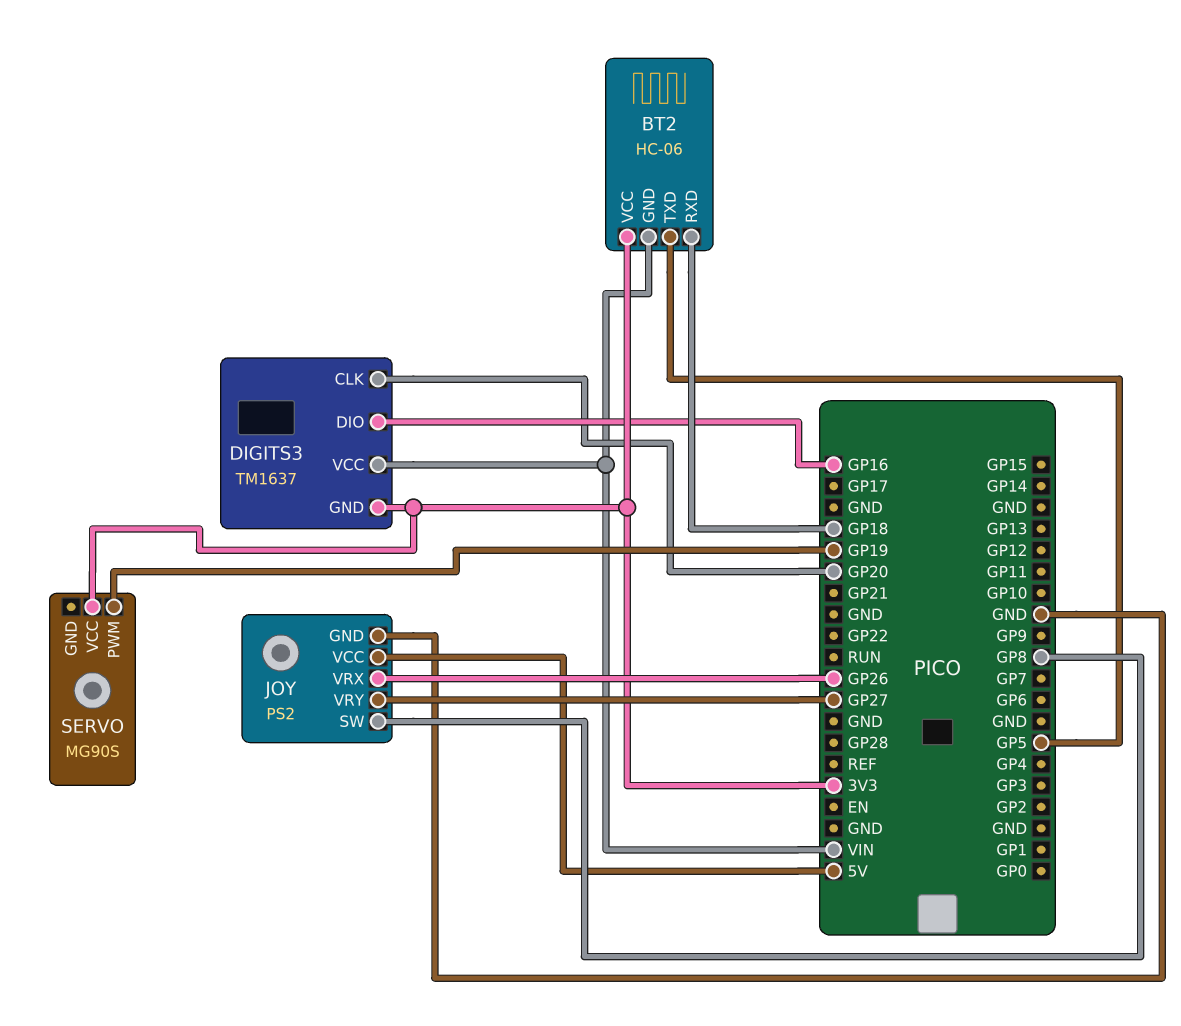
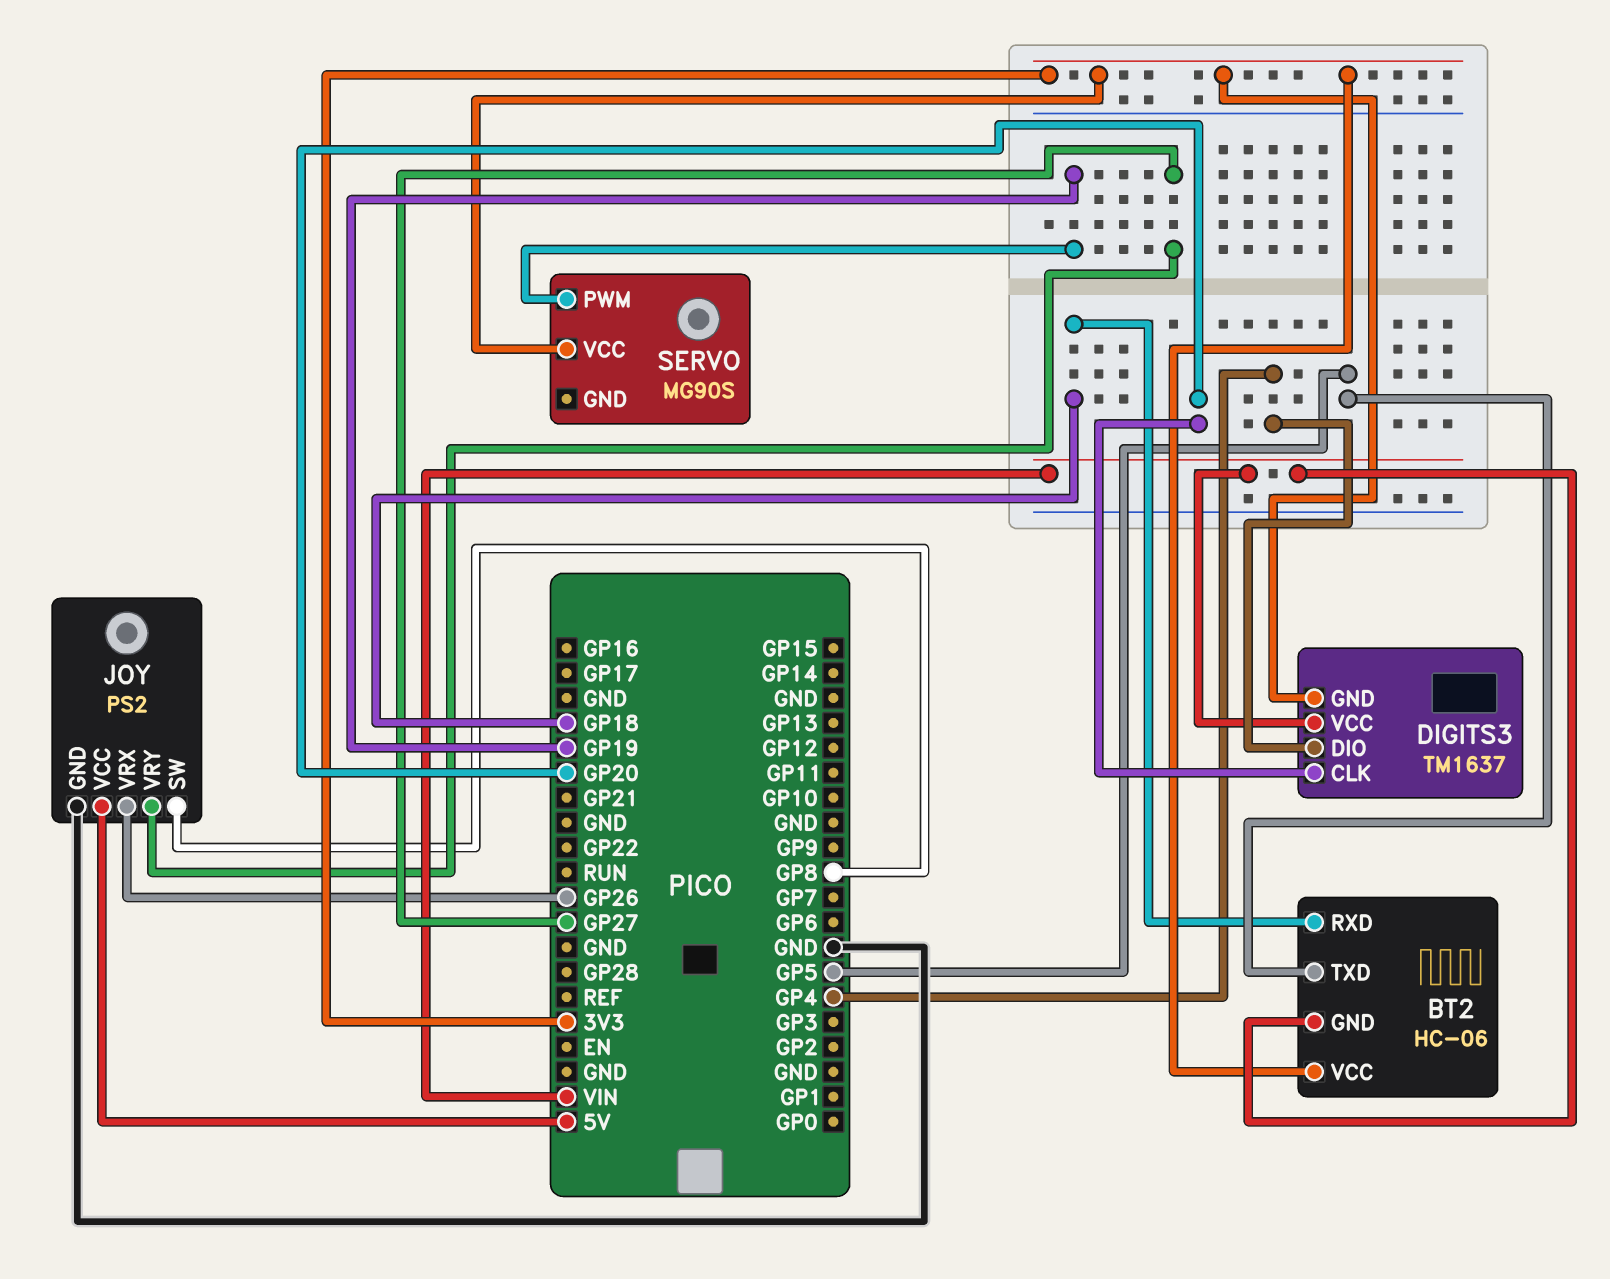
DIGITS3 pin DIO: GP16 -> GP4

